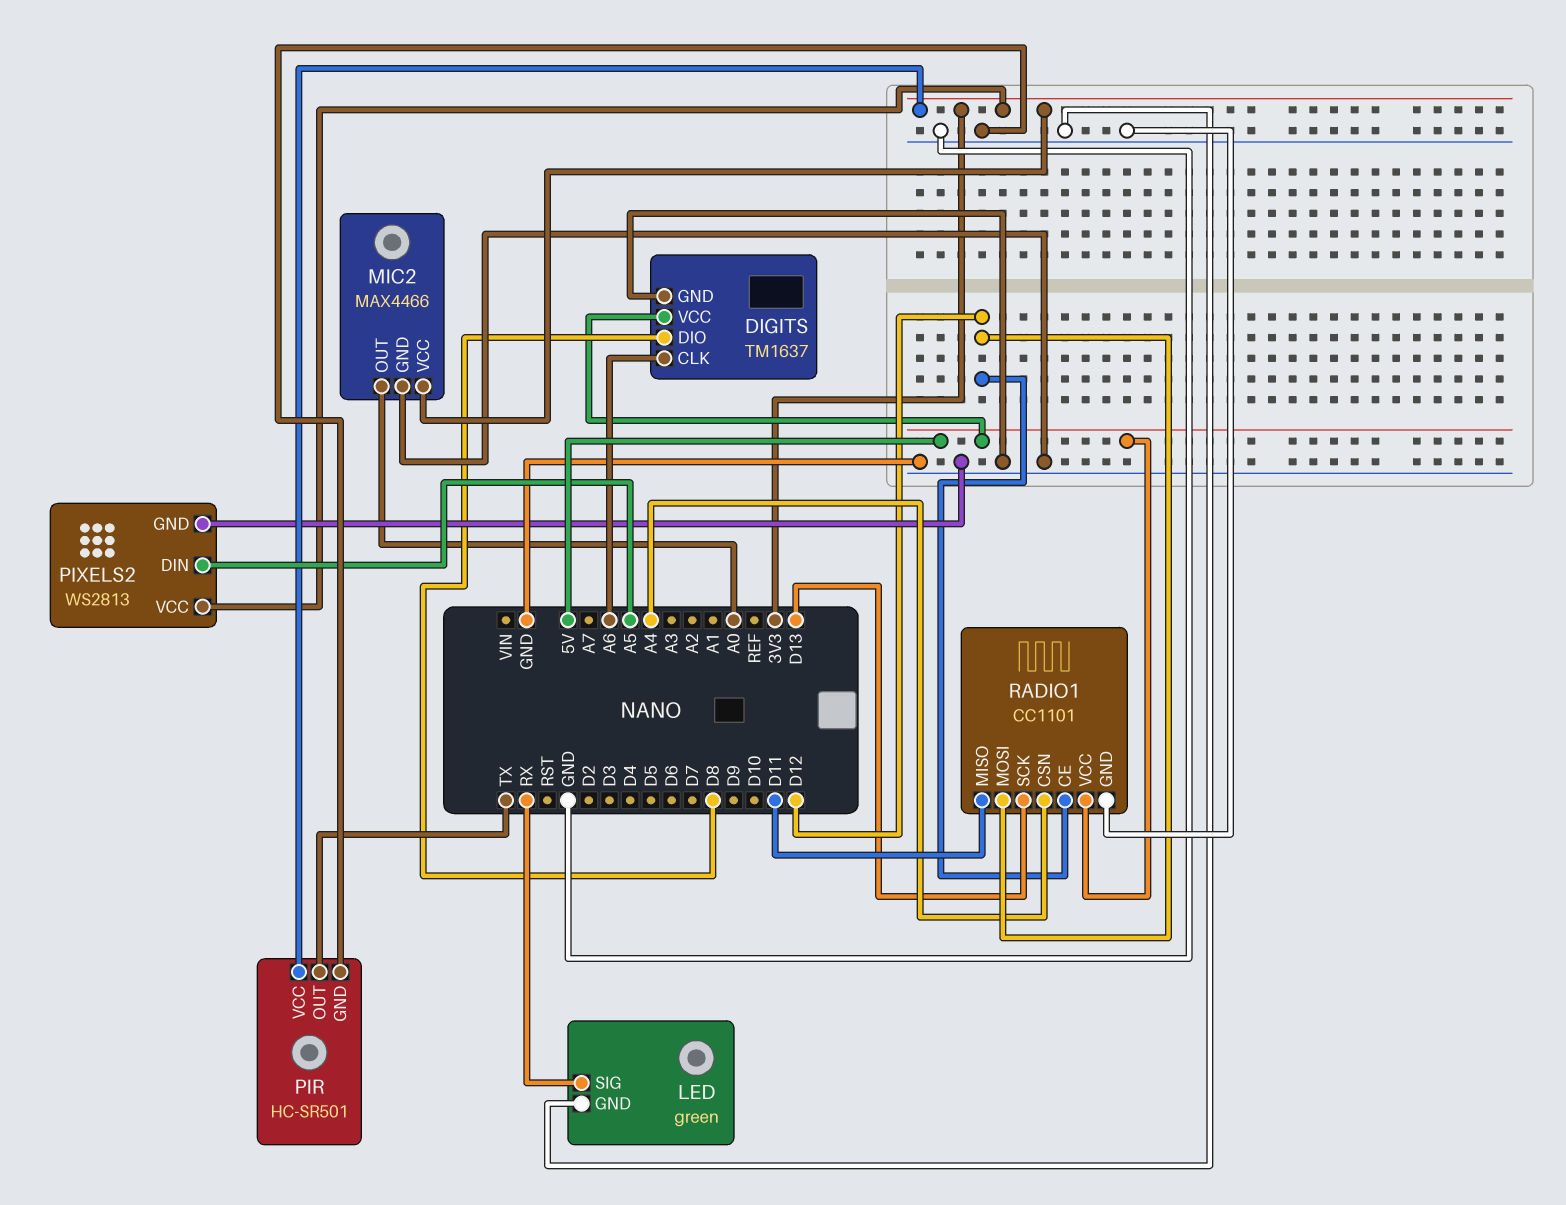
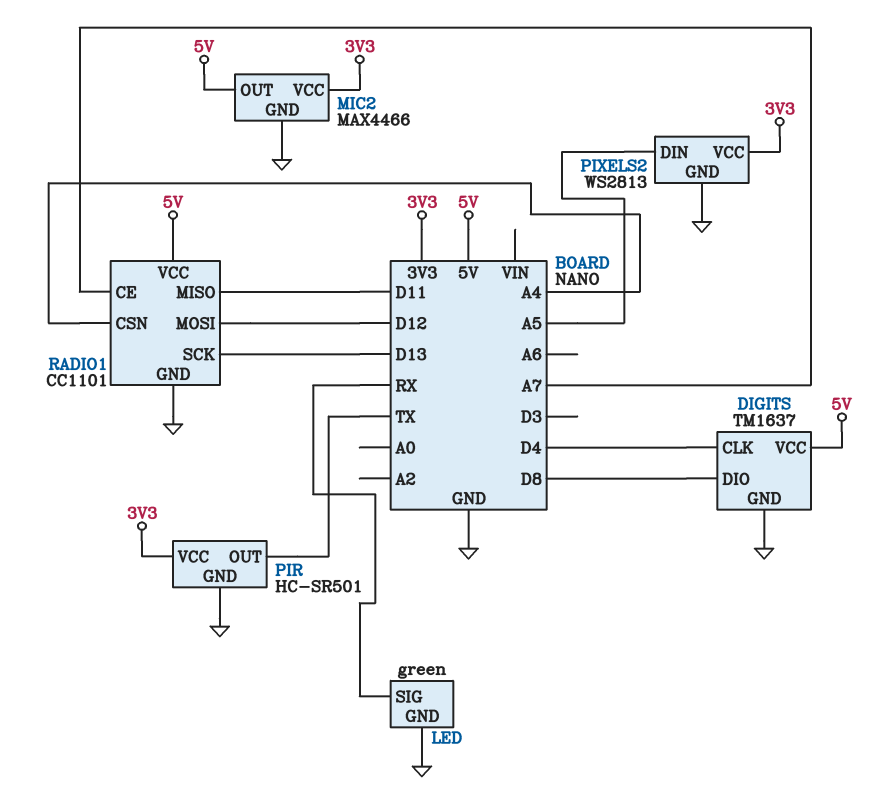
DIGITS pin CLK: A6 -> D4
MIC2 pin OUT: A0 -> 5V
RADIO1 pin CE: D12 -> A7

